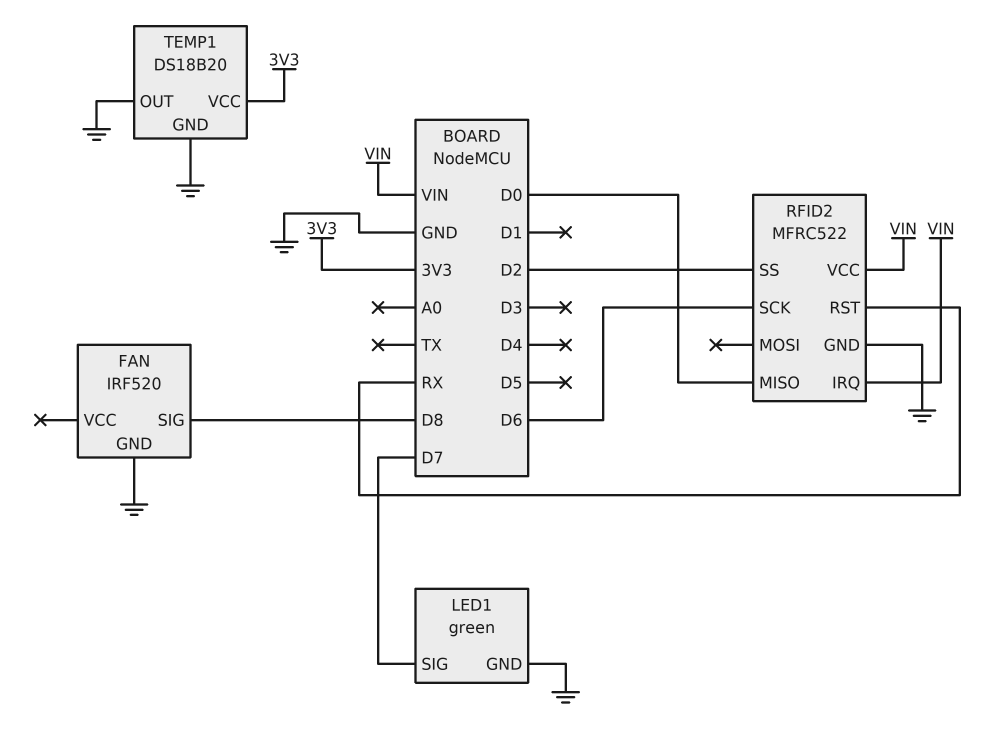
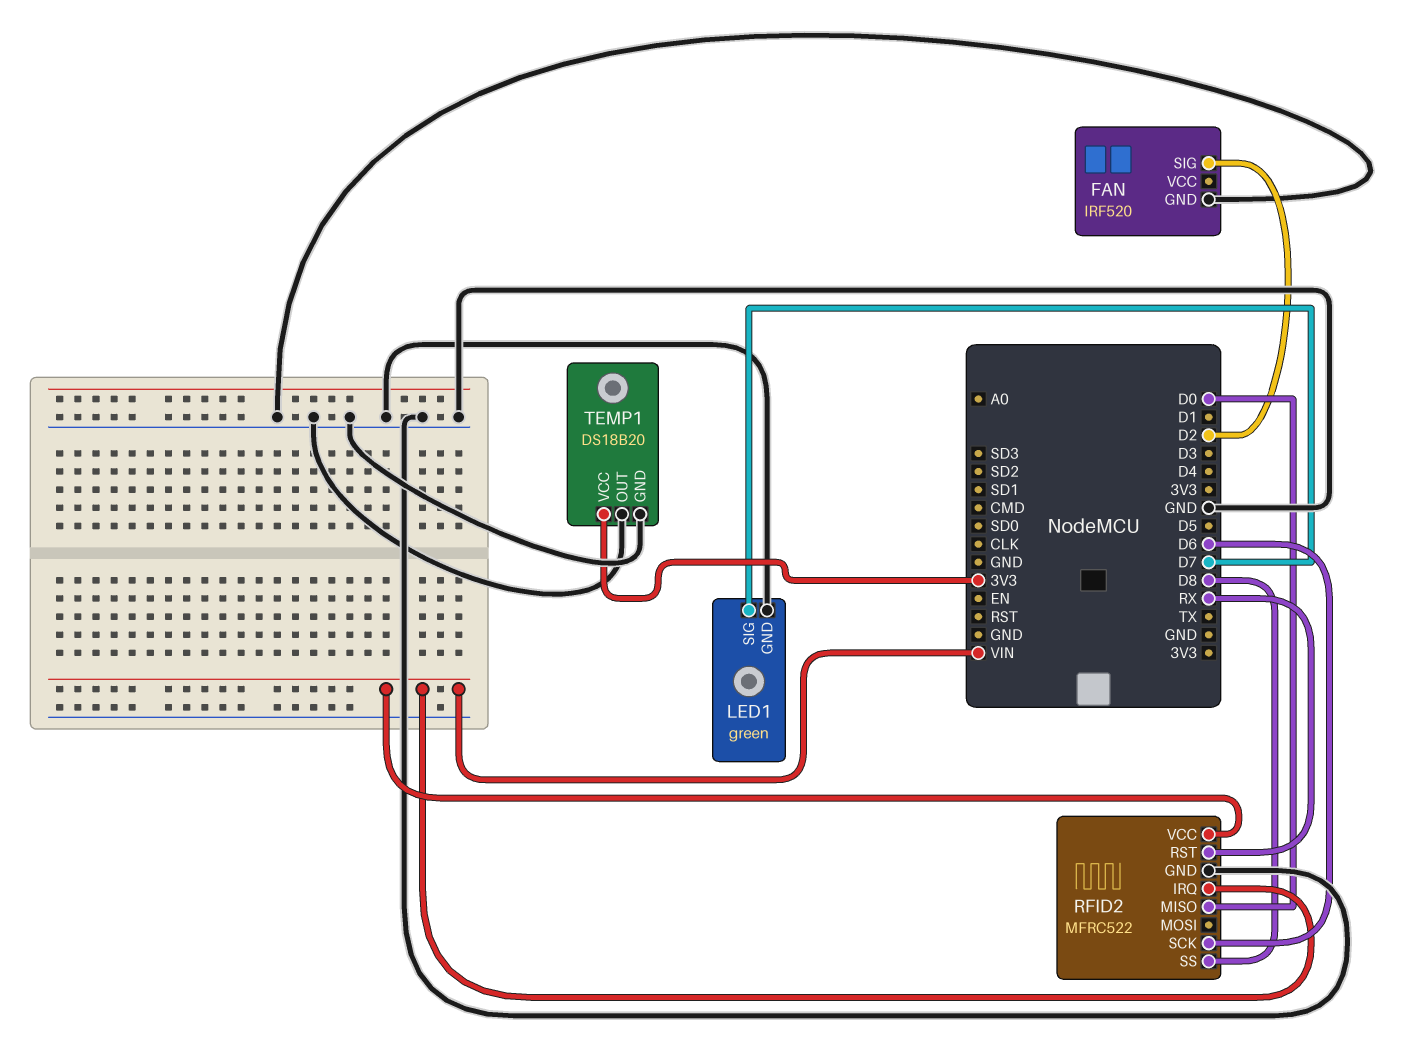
FAN pin SIG: D8 -> D2
RFID2 pin SS: D2 -> D8

